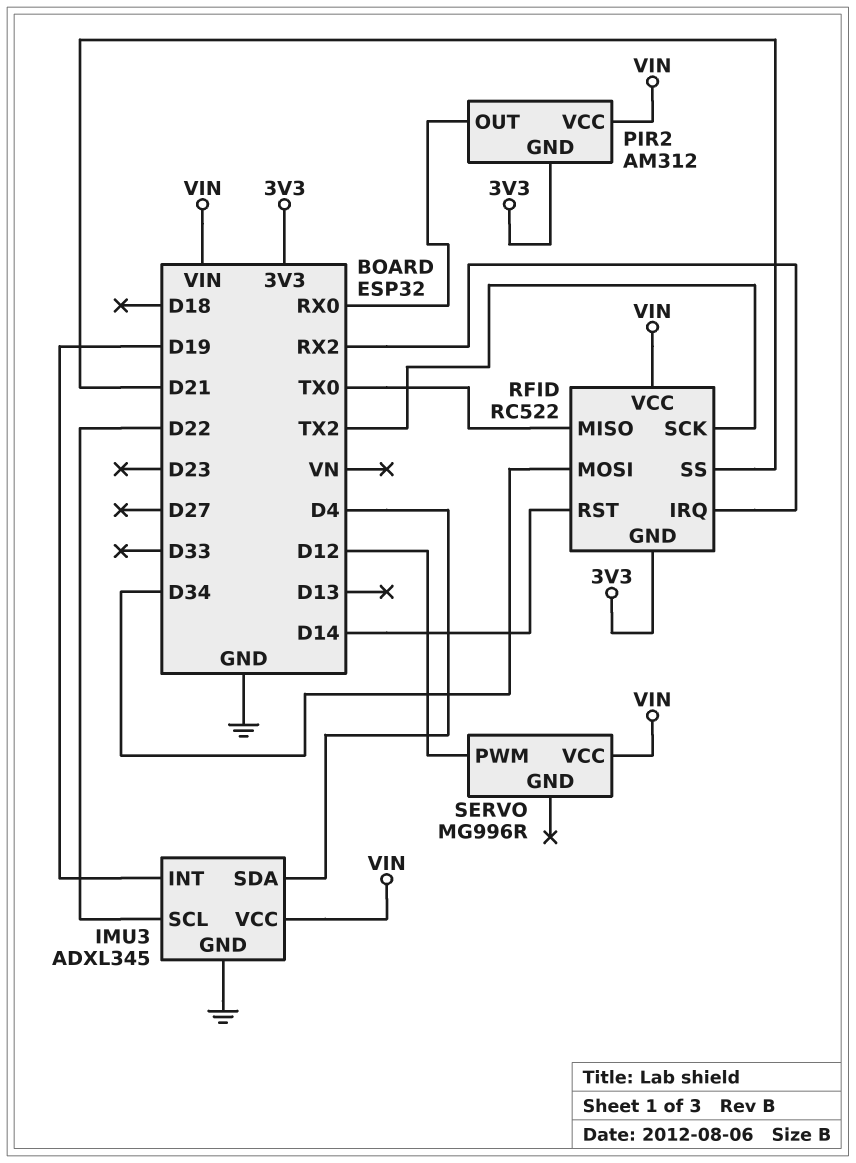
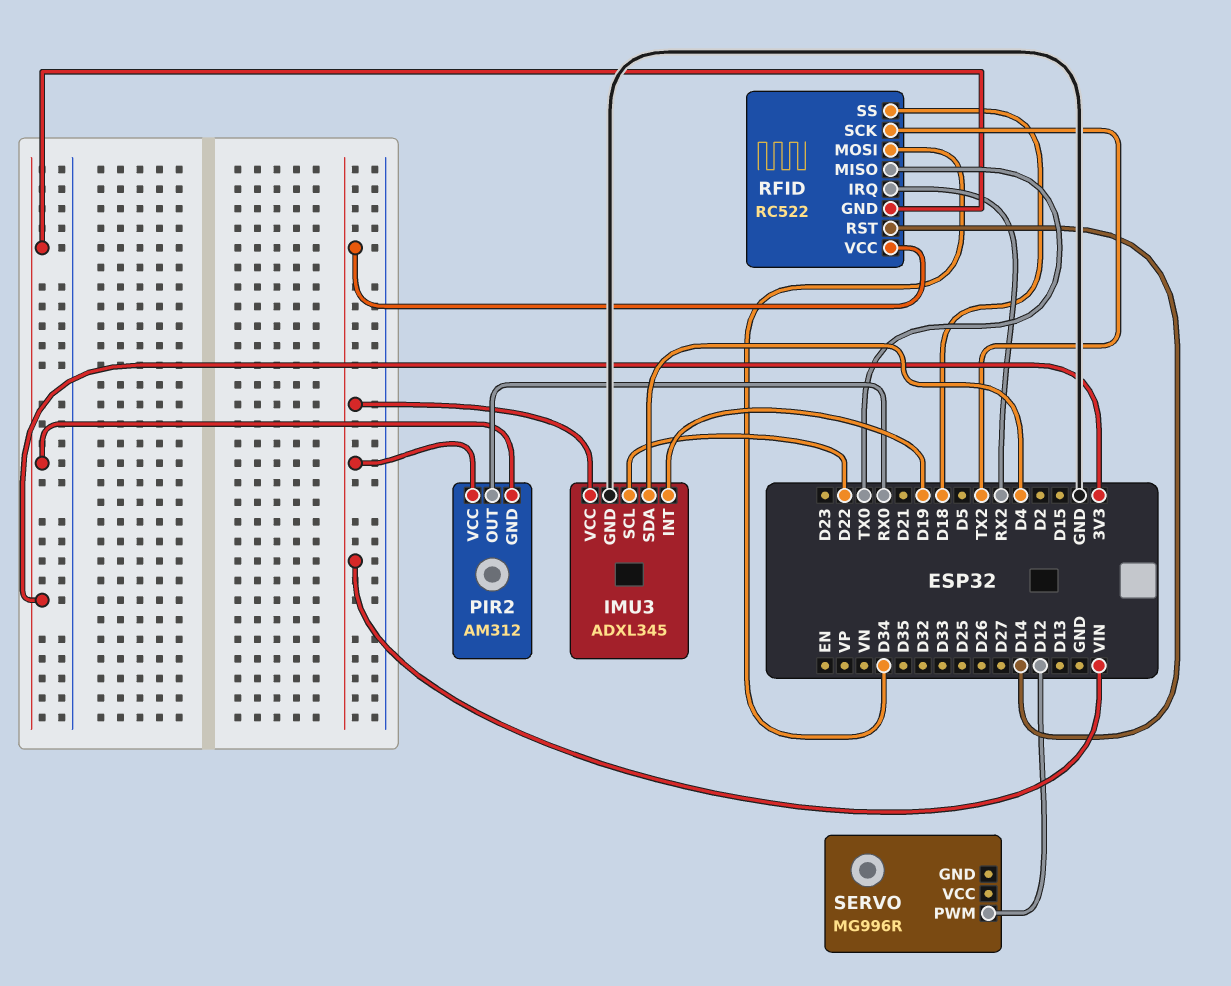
RFID pin SS: D21 -> D18
SERVO pin VCC: VIN -> none

